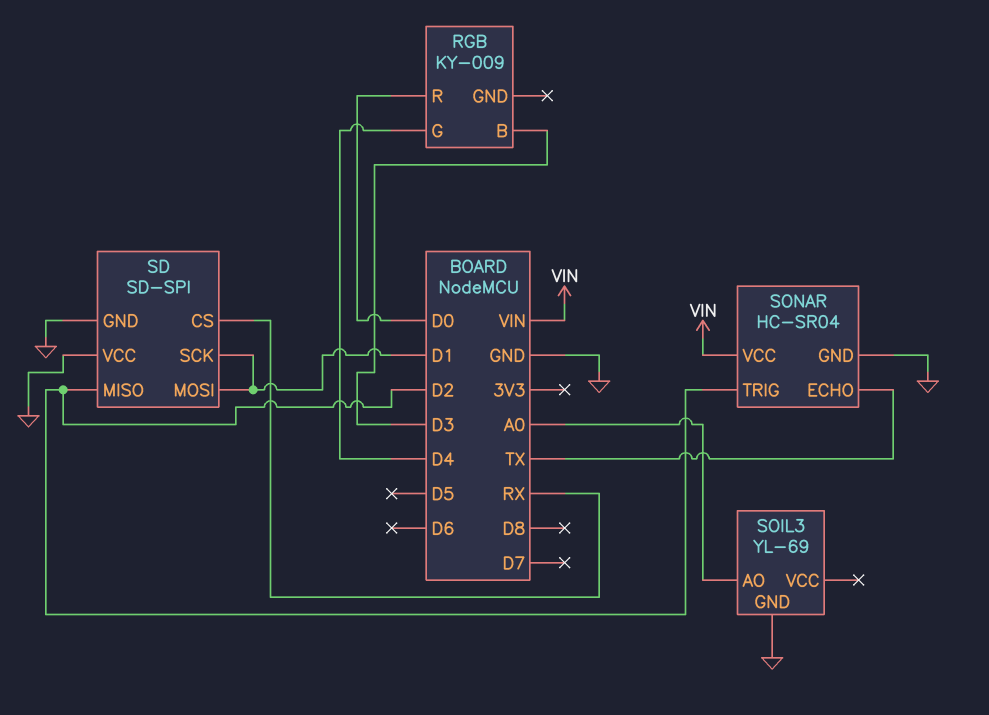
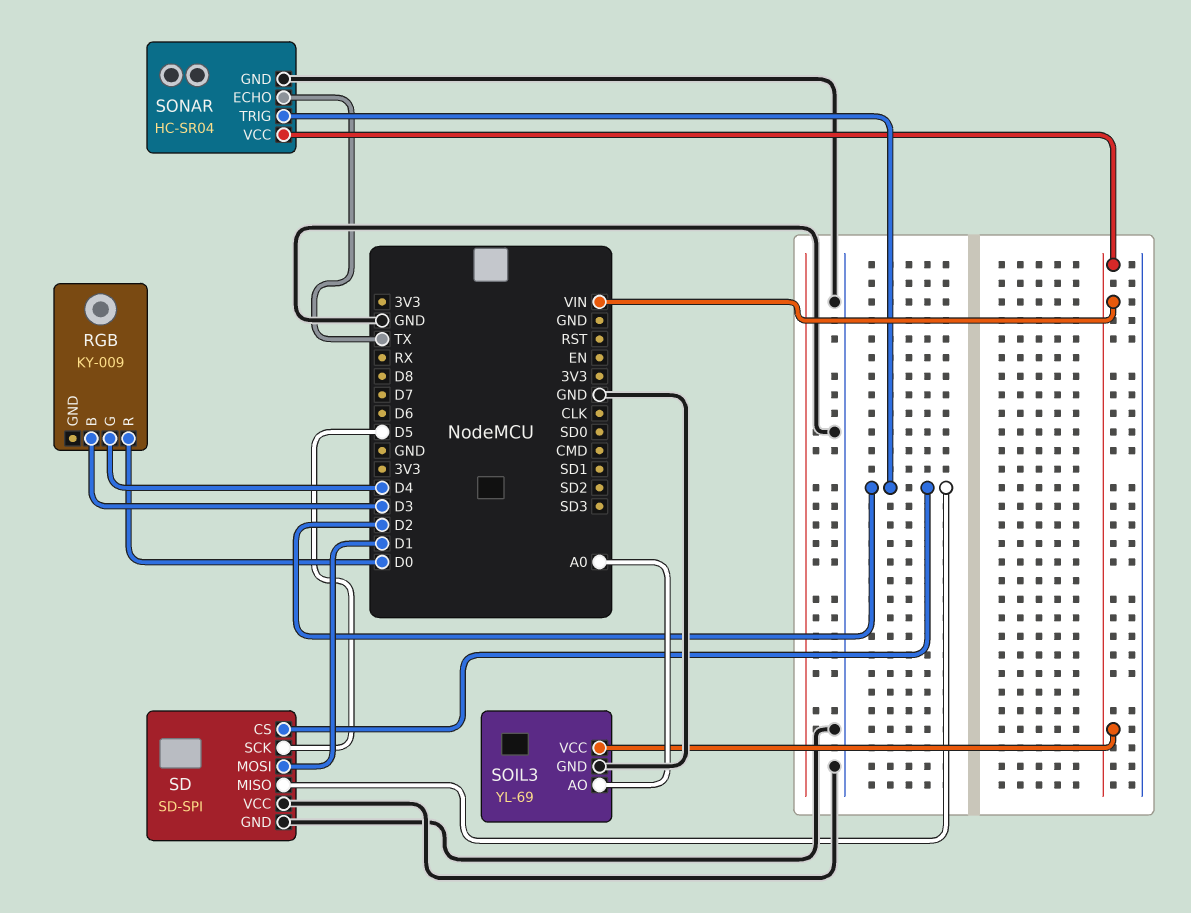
SD pin CS: RX -> D2
SD pin SCK: D1 -> D5
SOIL3 pin VCC: none -> VIN

